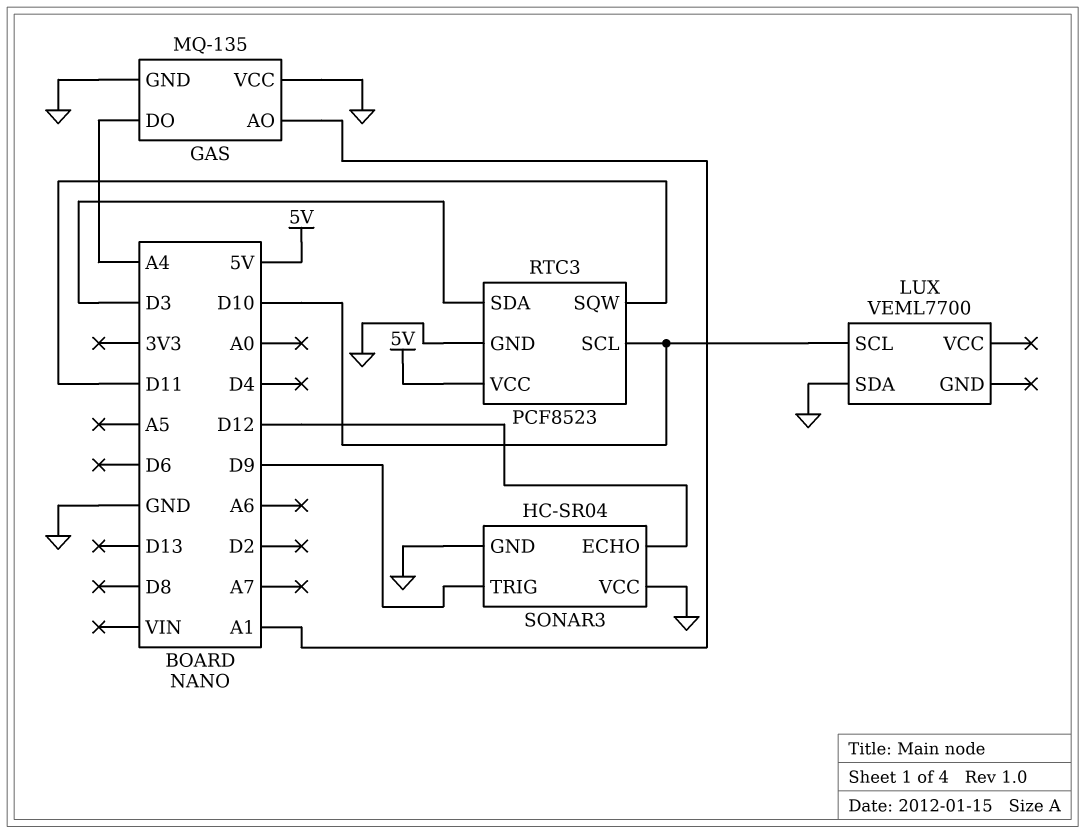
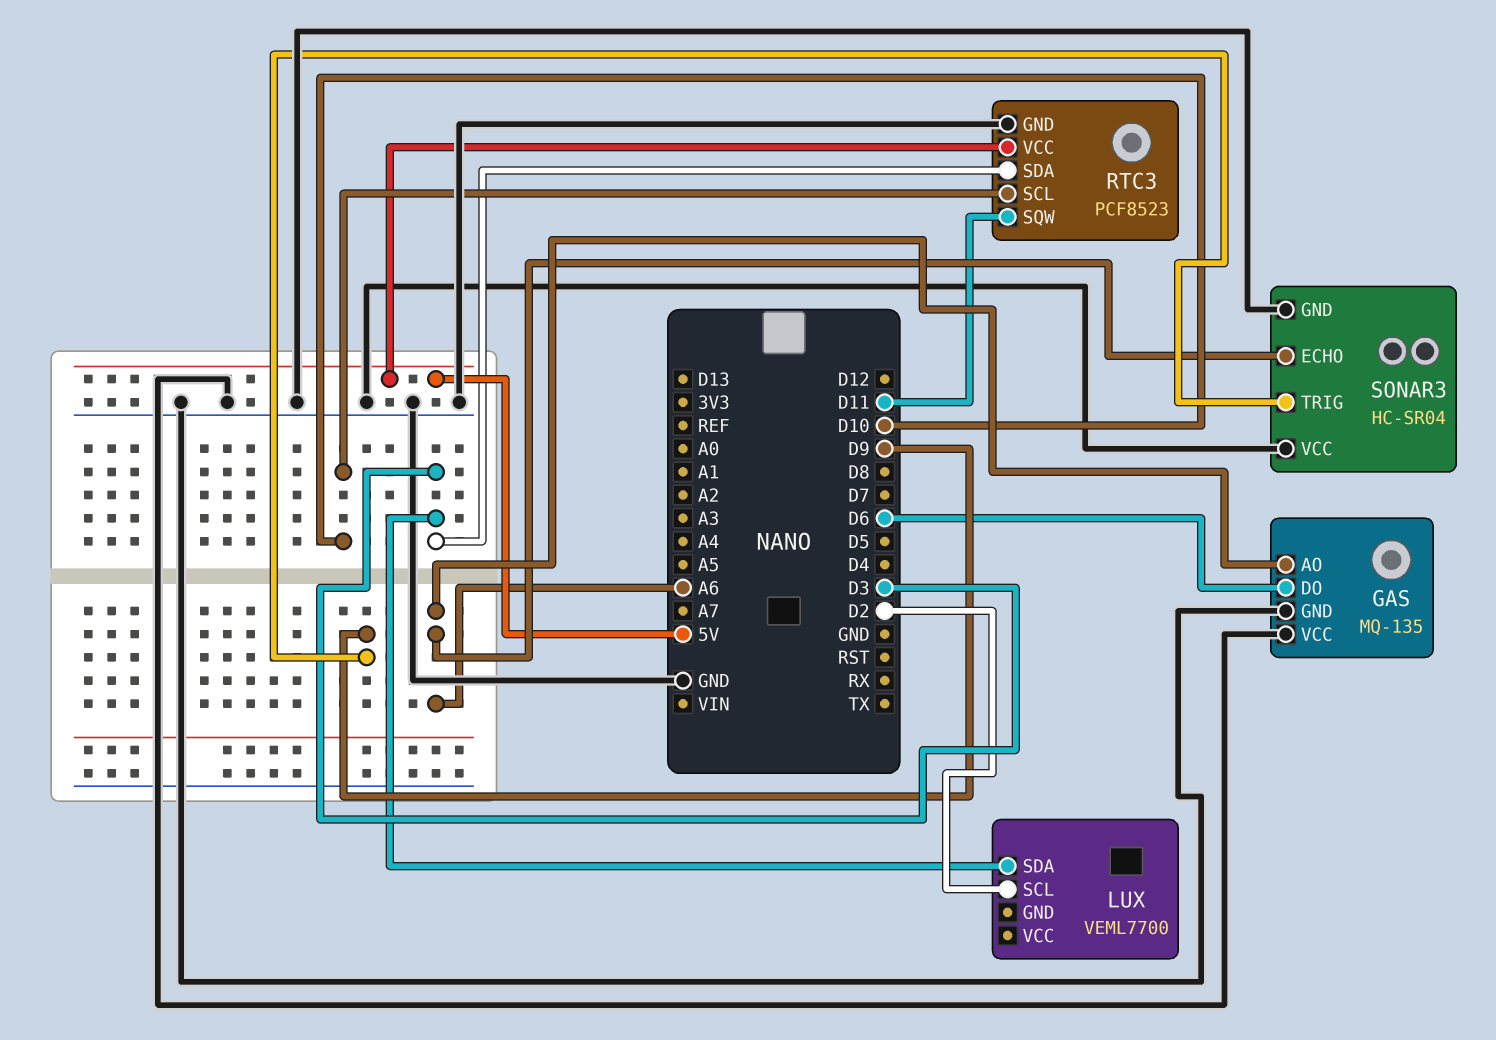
GAS pin AO: A1 -> A6
GAS pin DO: A4 -> D6
LUX pin SCL: D10 -> D2
LUX pin SDA: GND -> D3
SONAR3 pin ECHO: D12 -> A6

